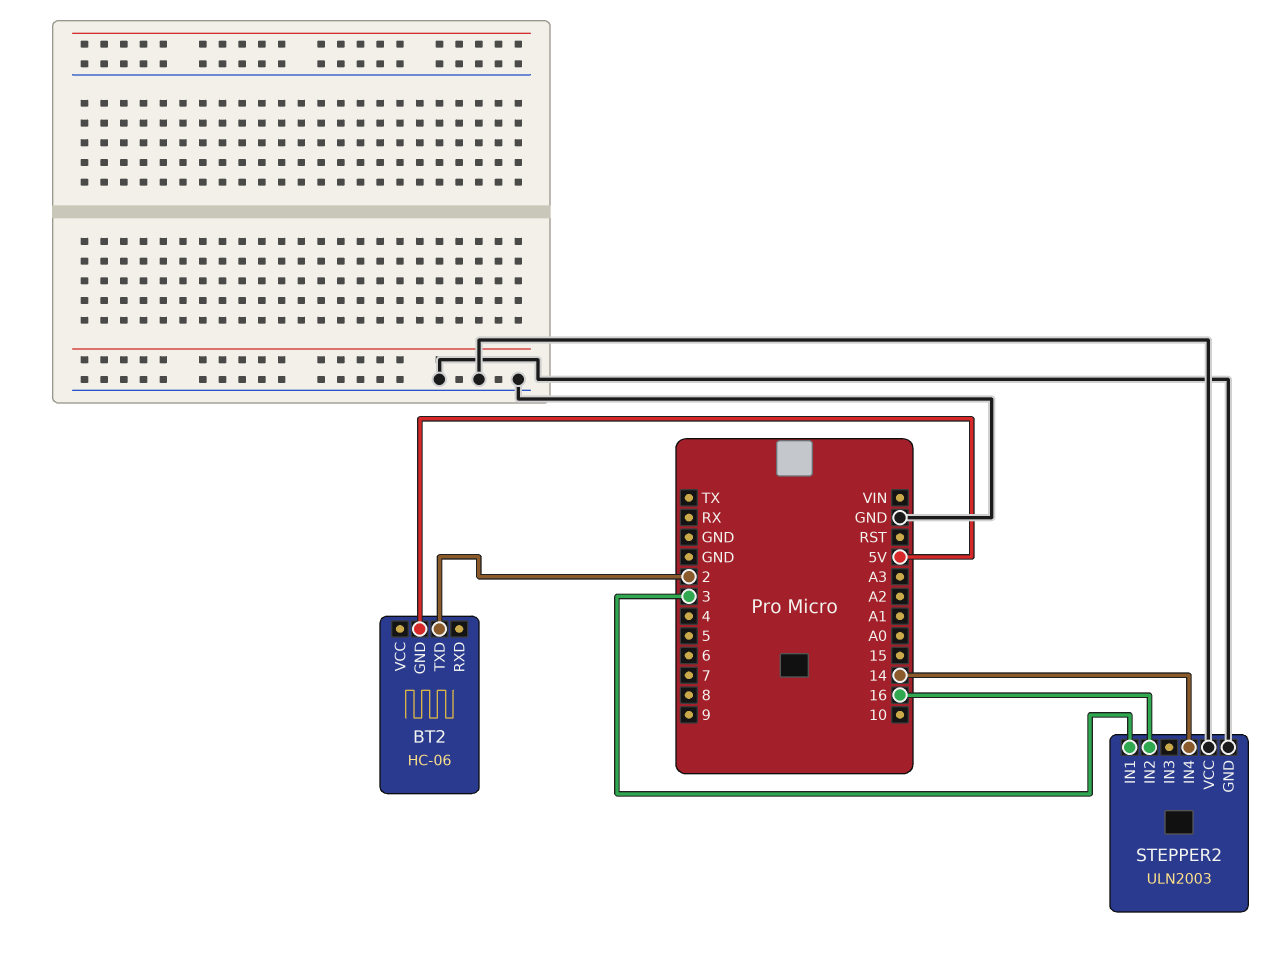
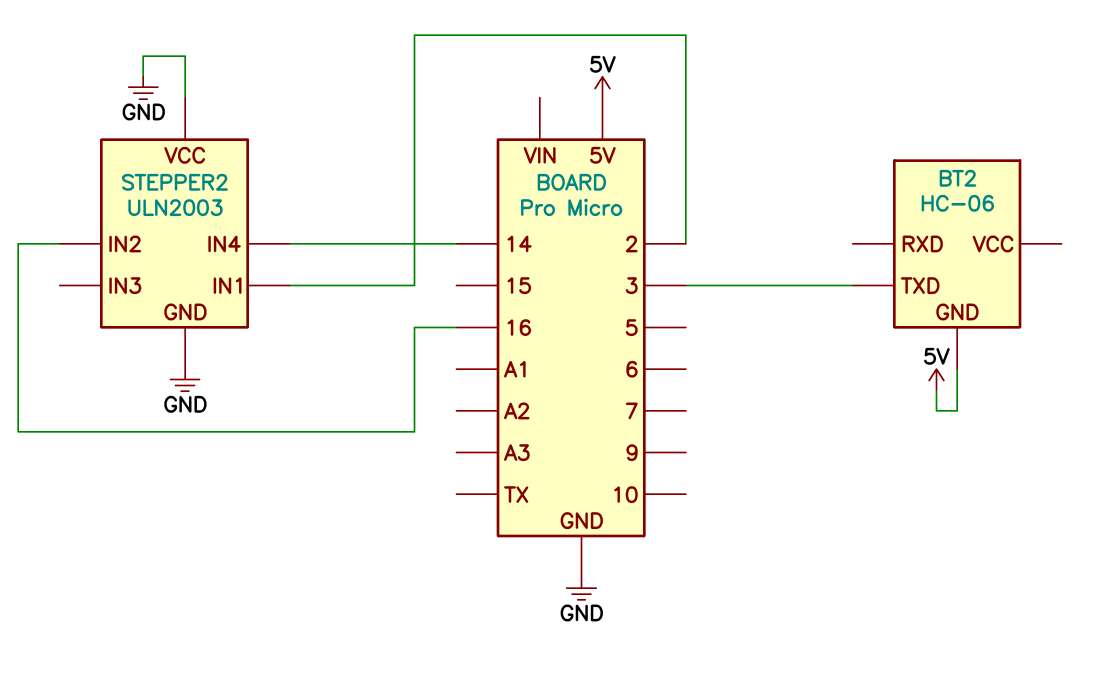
BT2 pin TXD: 2 -> 3
STEPPER2 pin IN1: 3 -> 2

